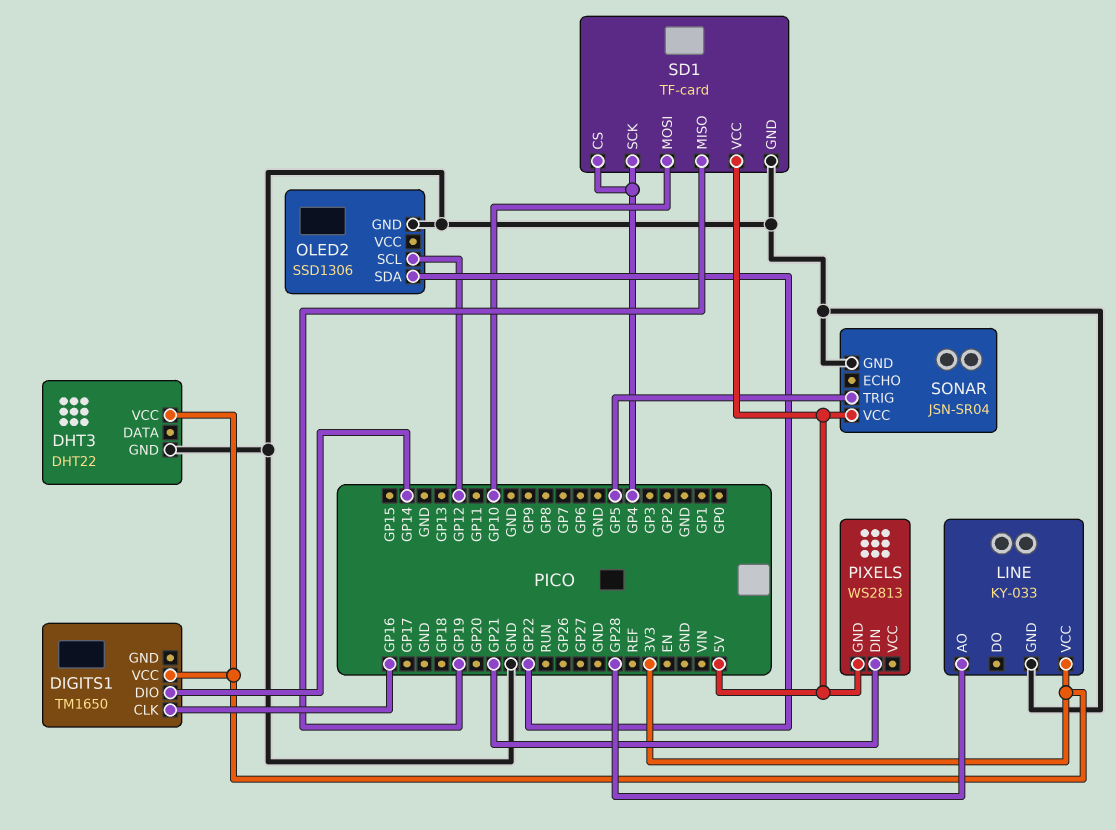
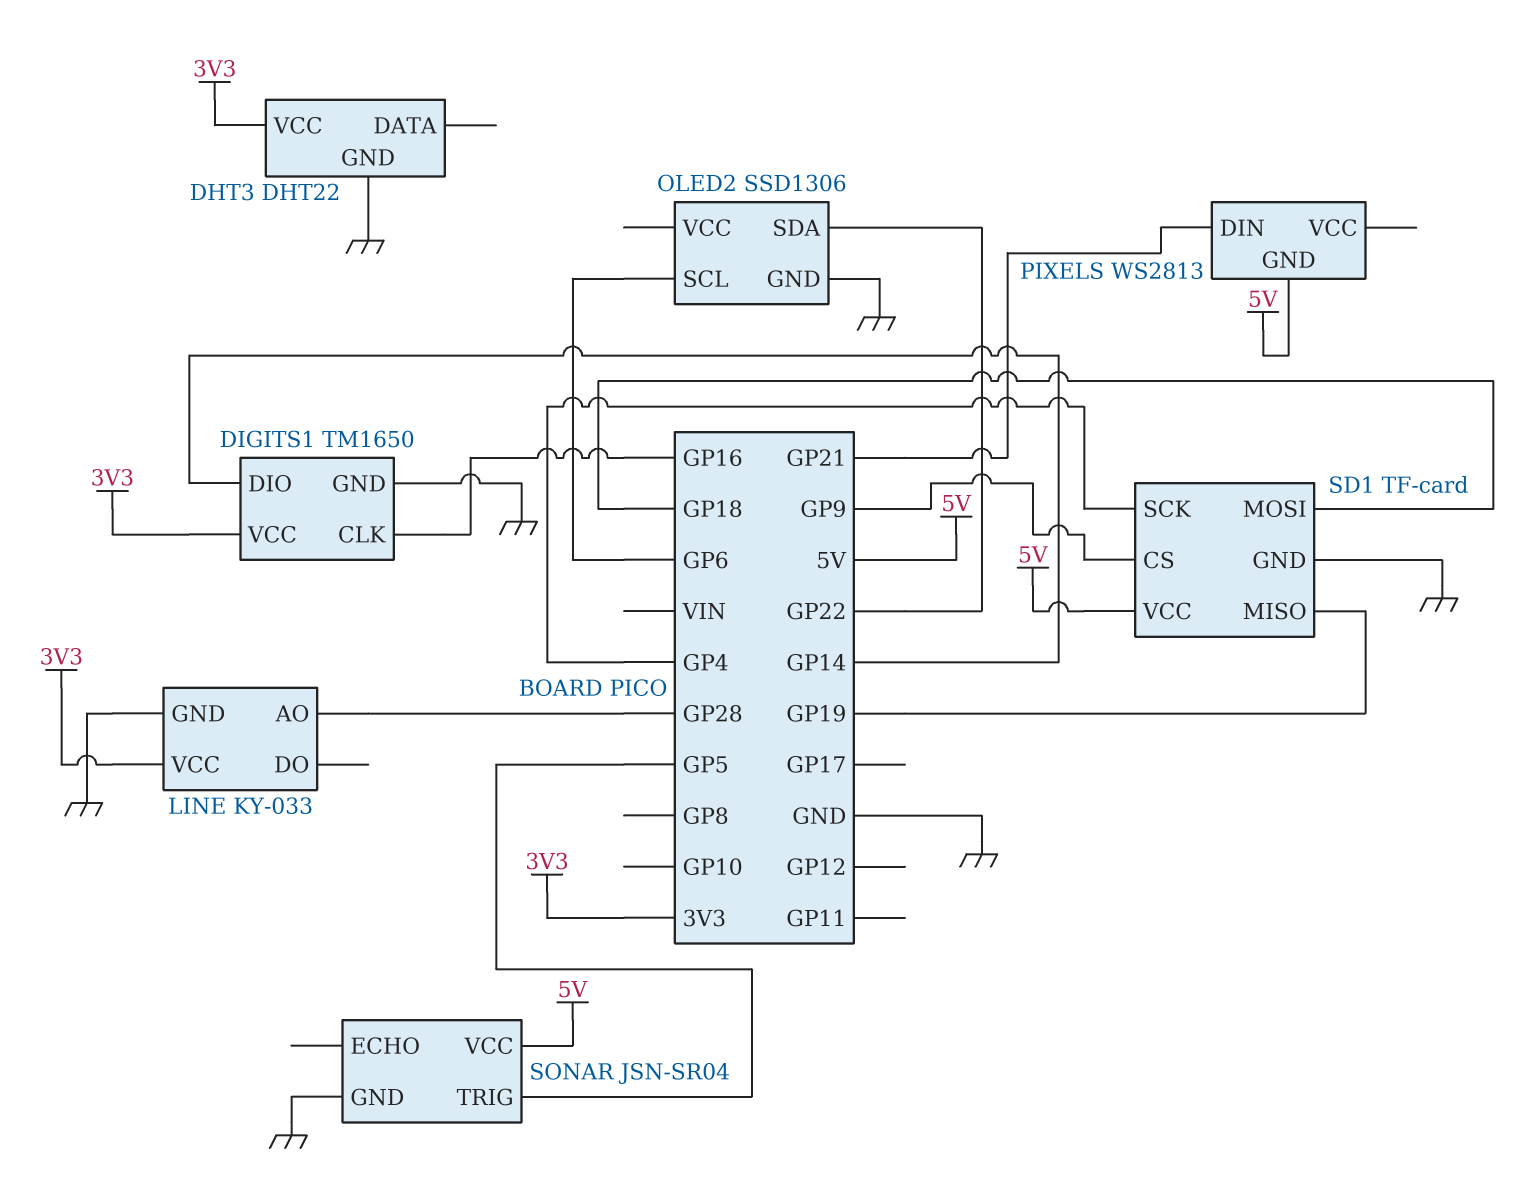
DIGITS1 pin GND: none -> GND
OLED2 pin SCL: GP12 -> GP6
SD1 pin CS: GP4 -> GP9
SD1 pin MOSI: GP10 -> GP18

